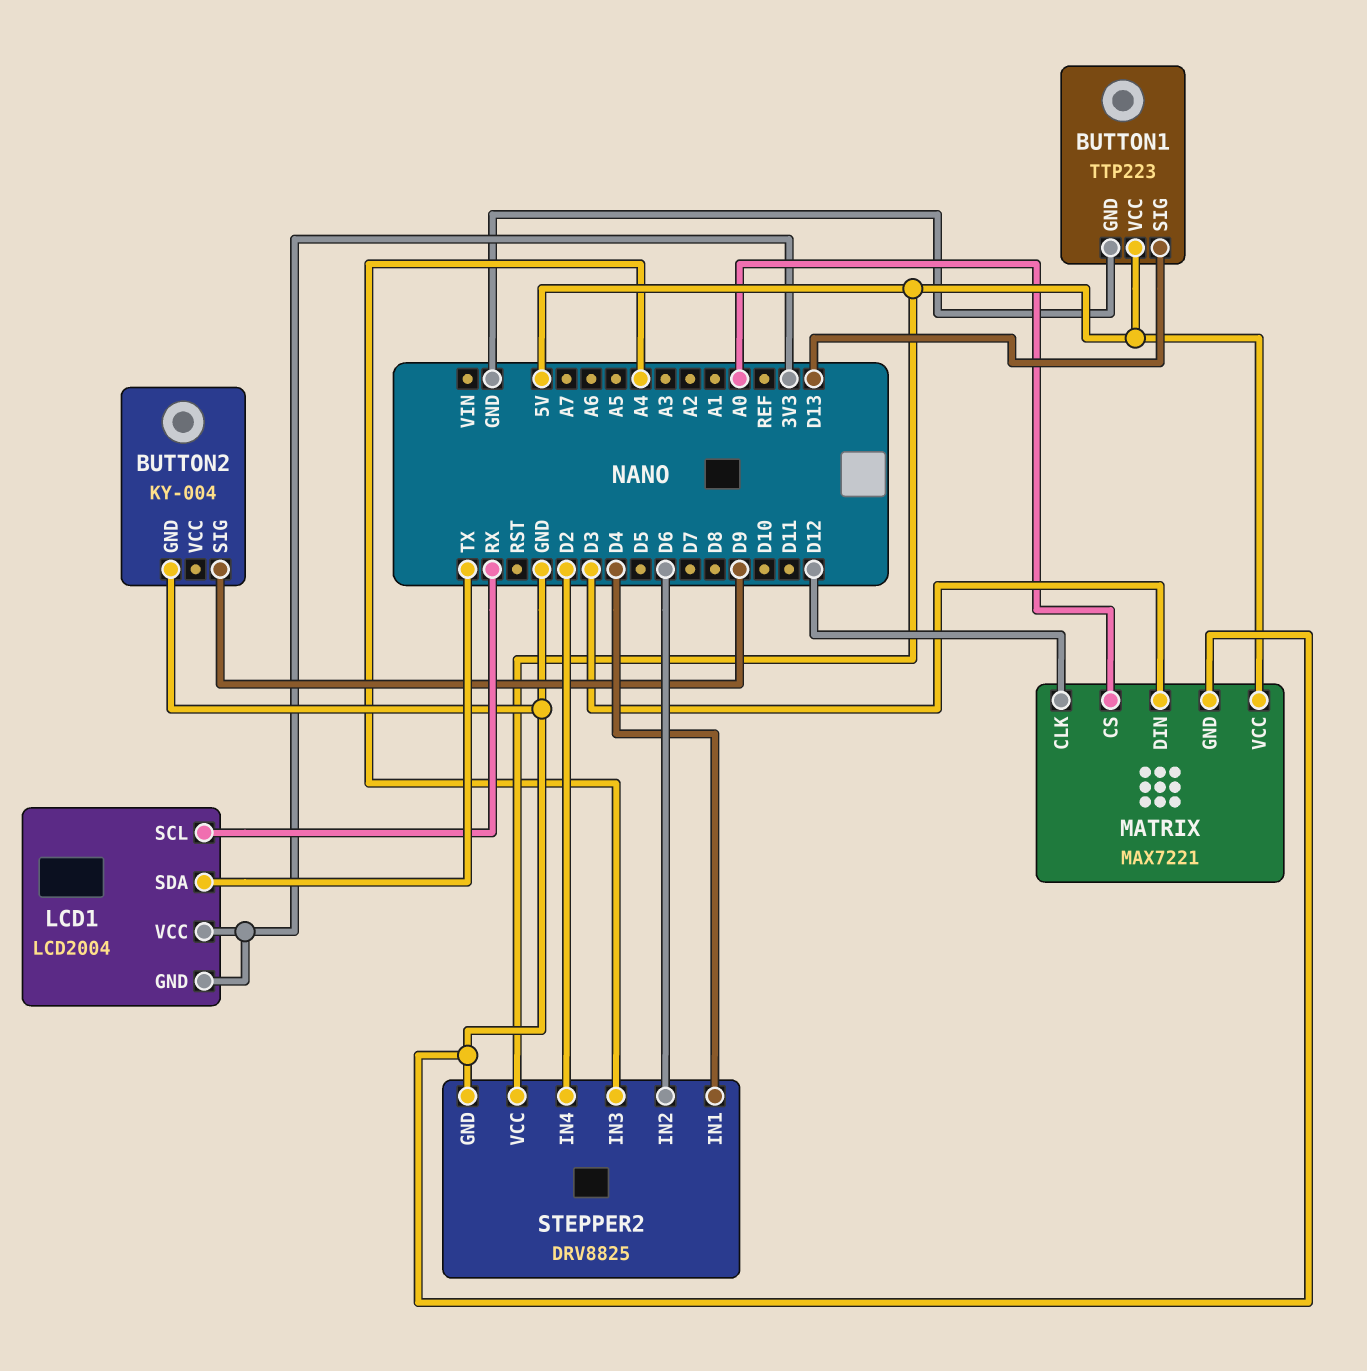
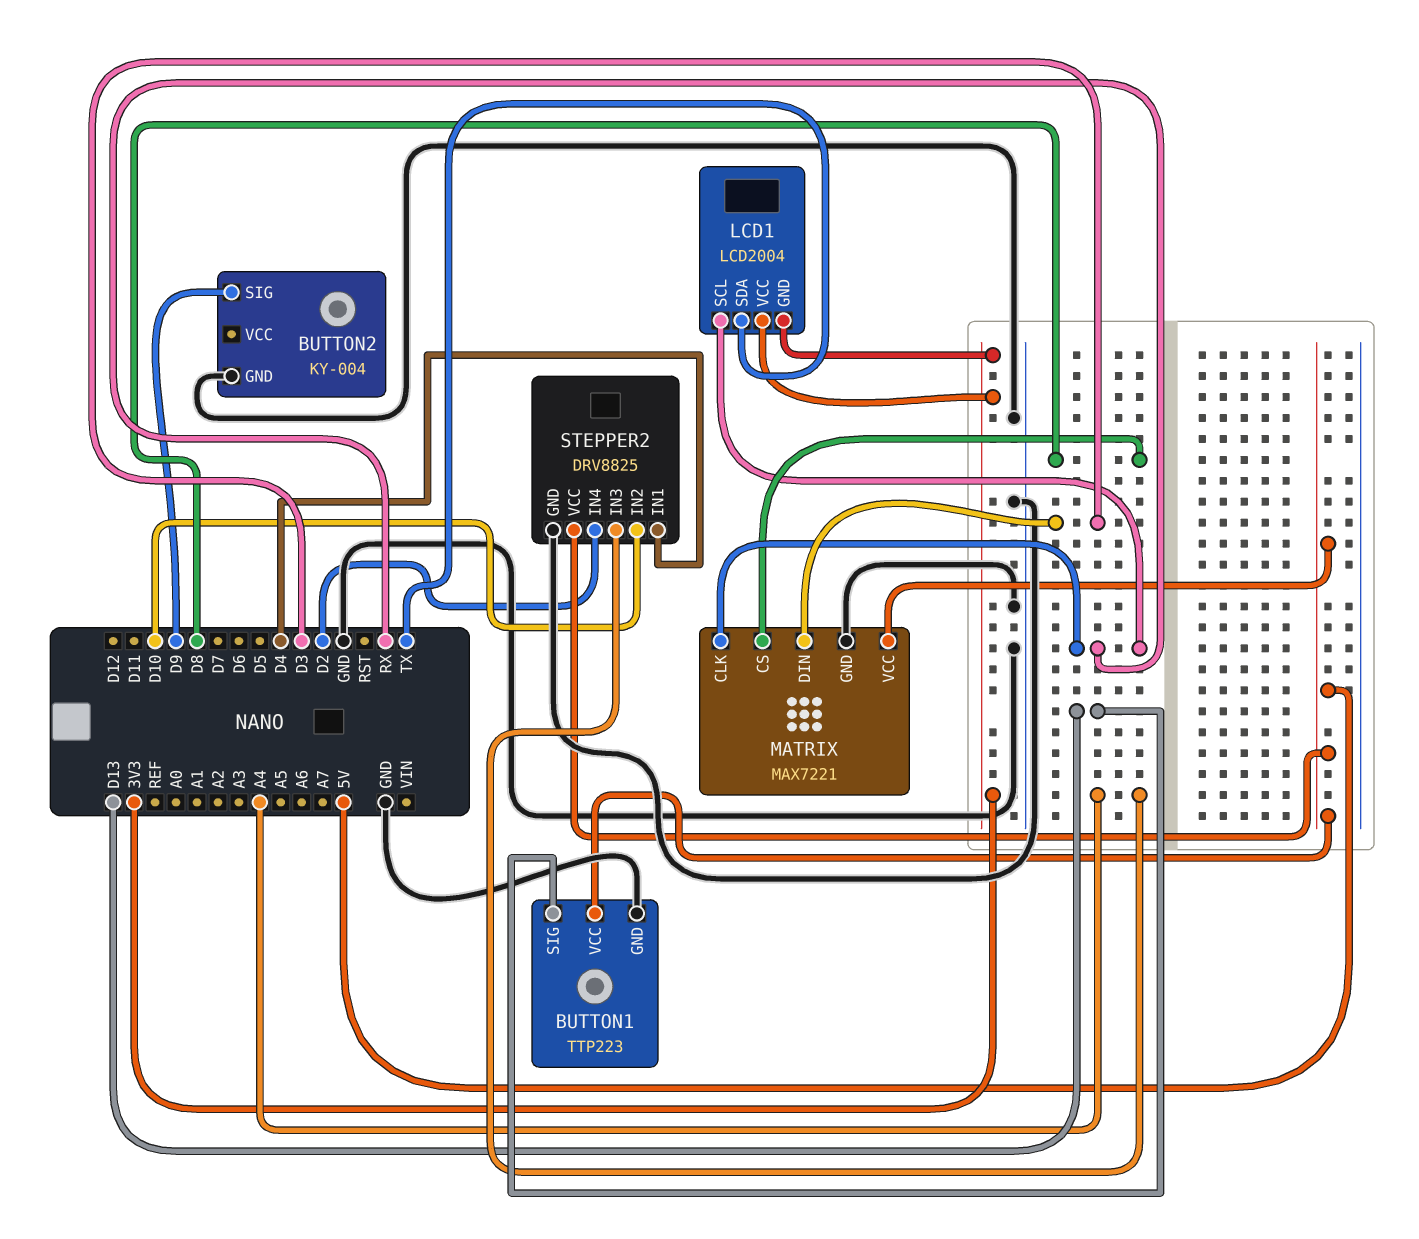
MATRIX pin CLK: D12 -> RX
MATRIX pin CS: A0 -> D8
STEPPER2 pin IN2: D6 -> D10

